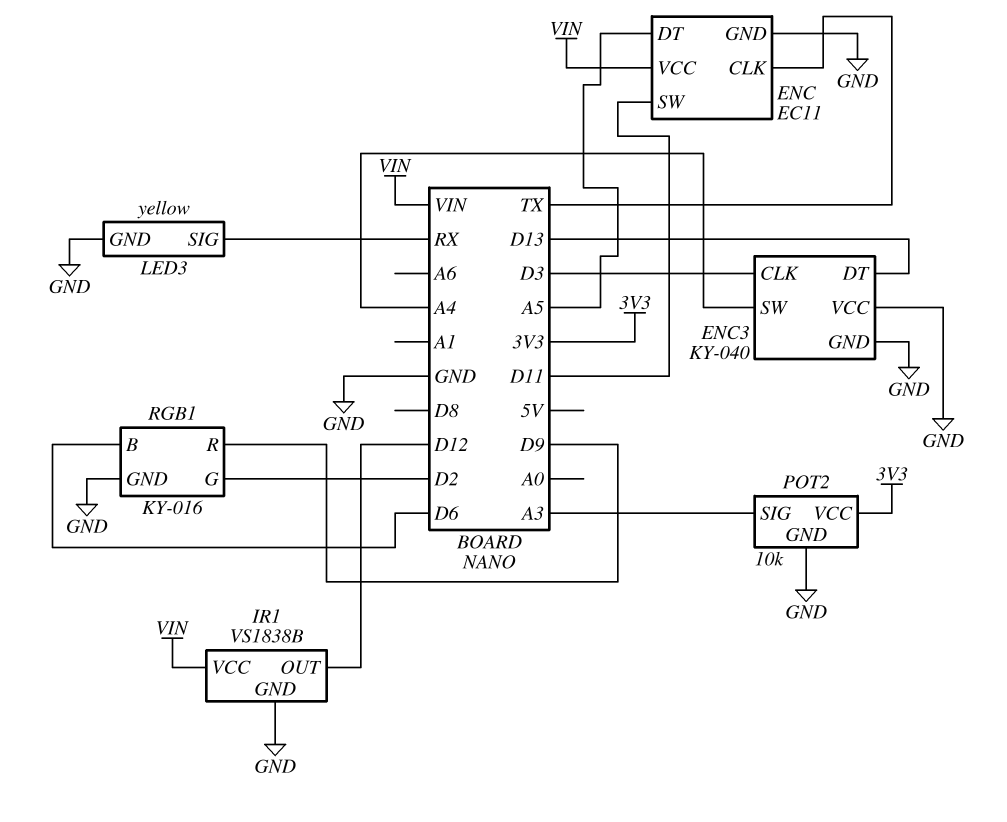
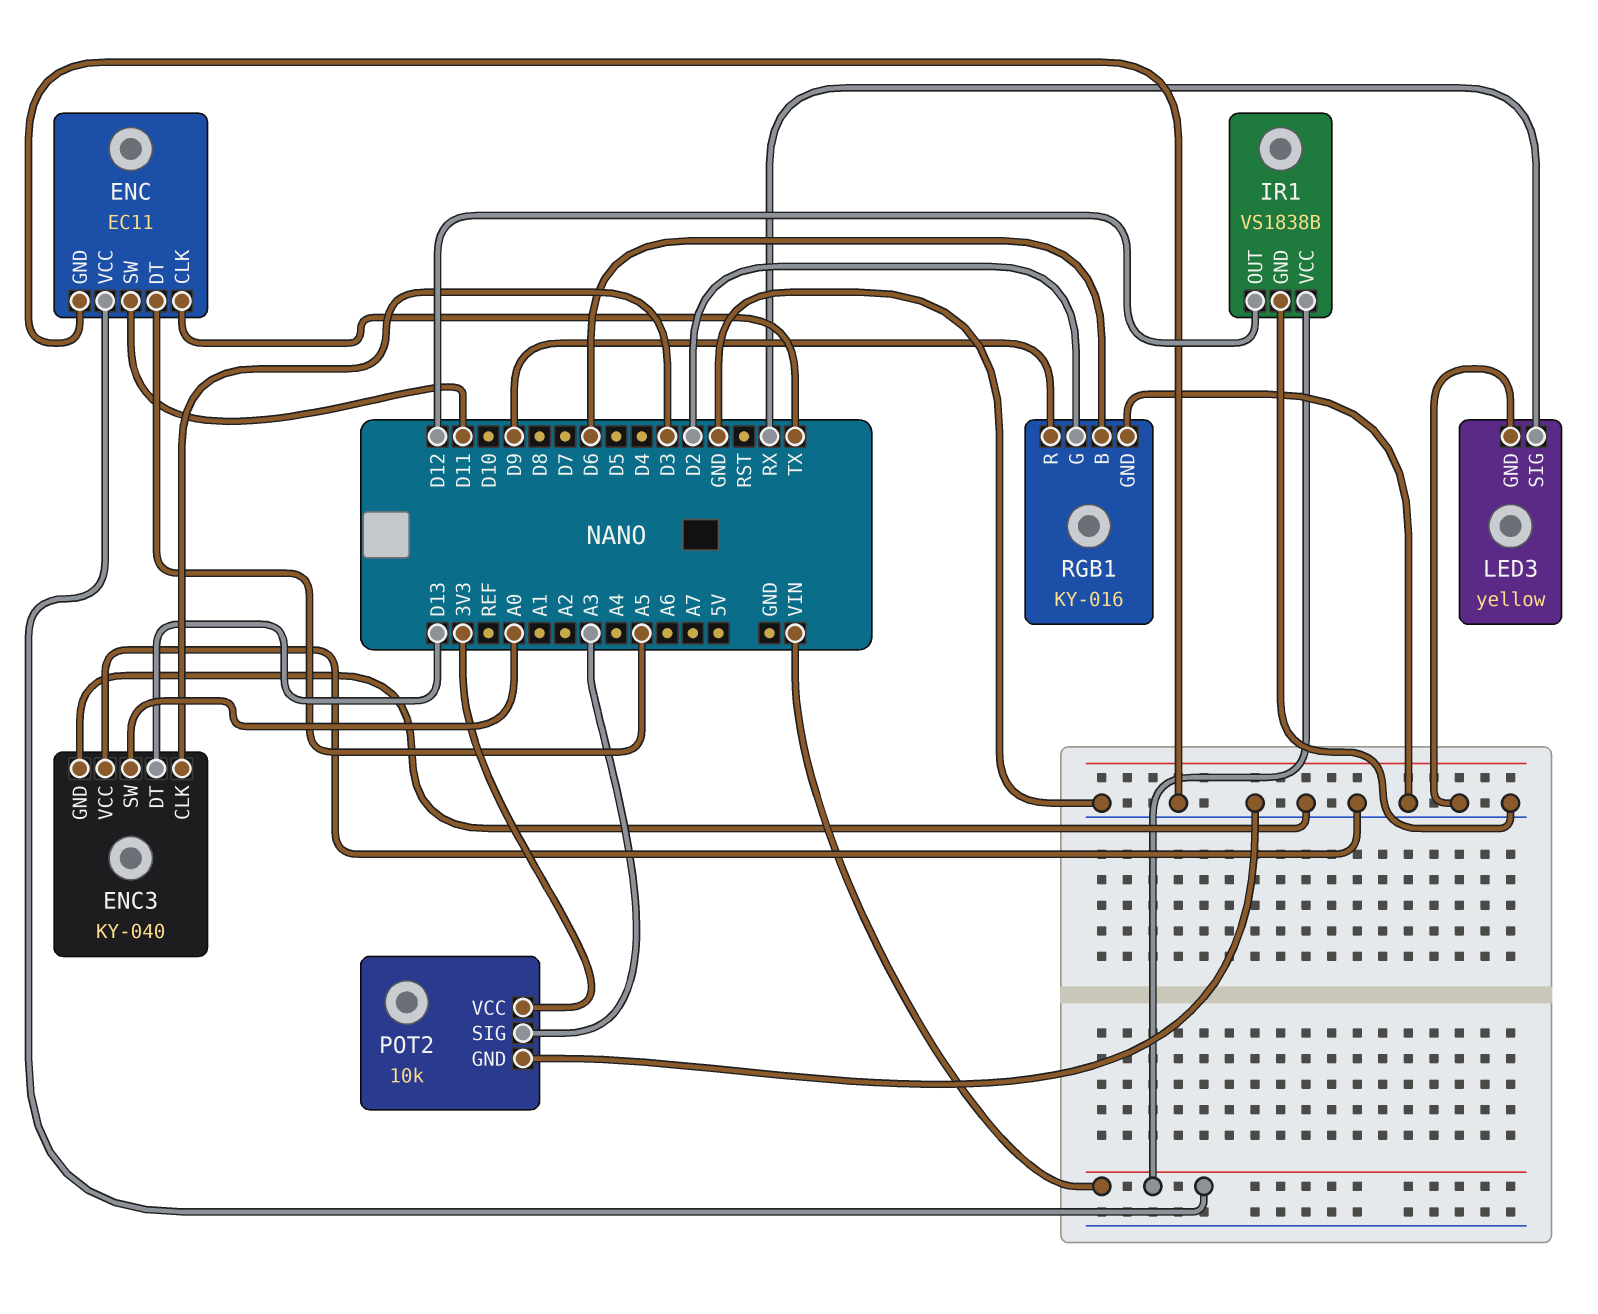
ENC3 pin SW: A4 -> A0

